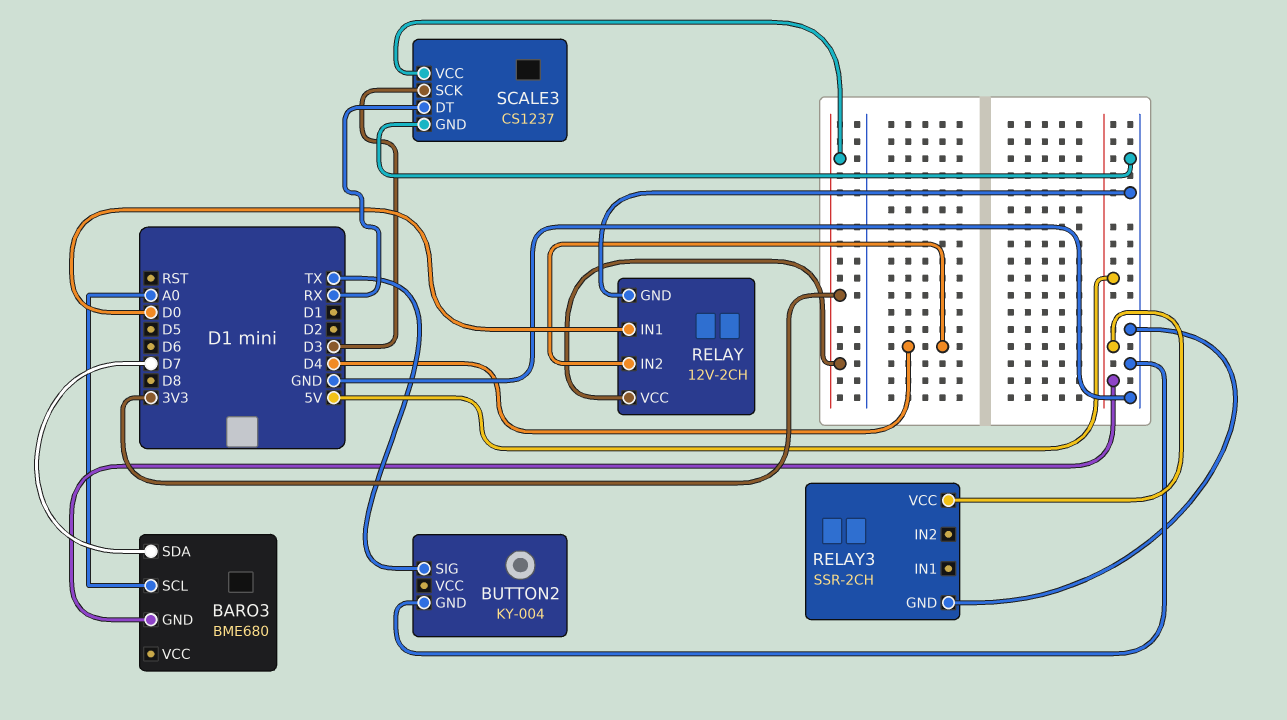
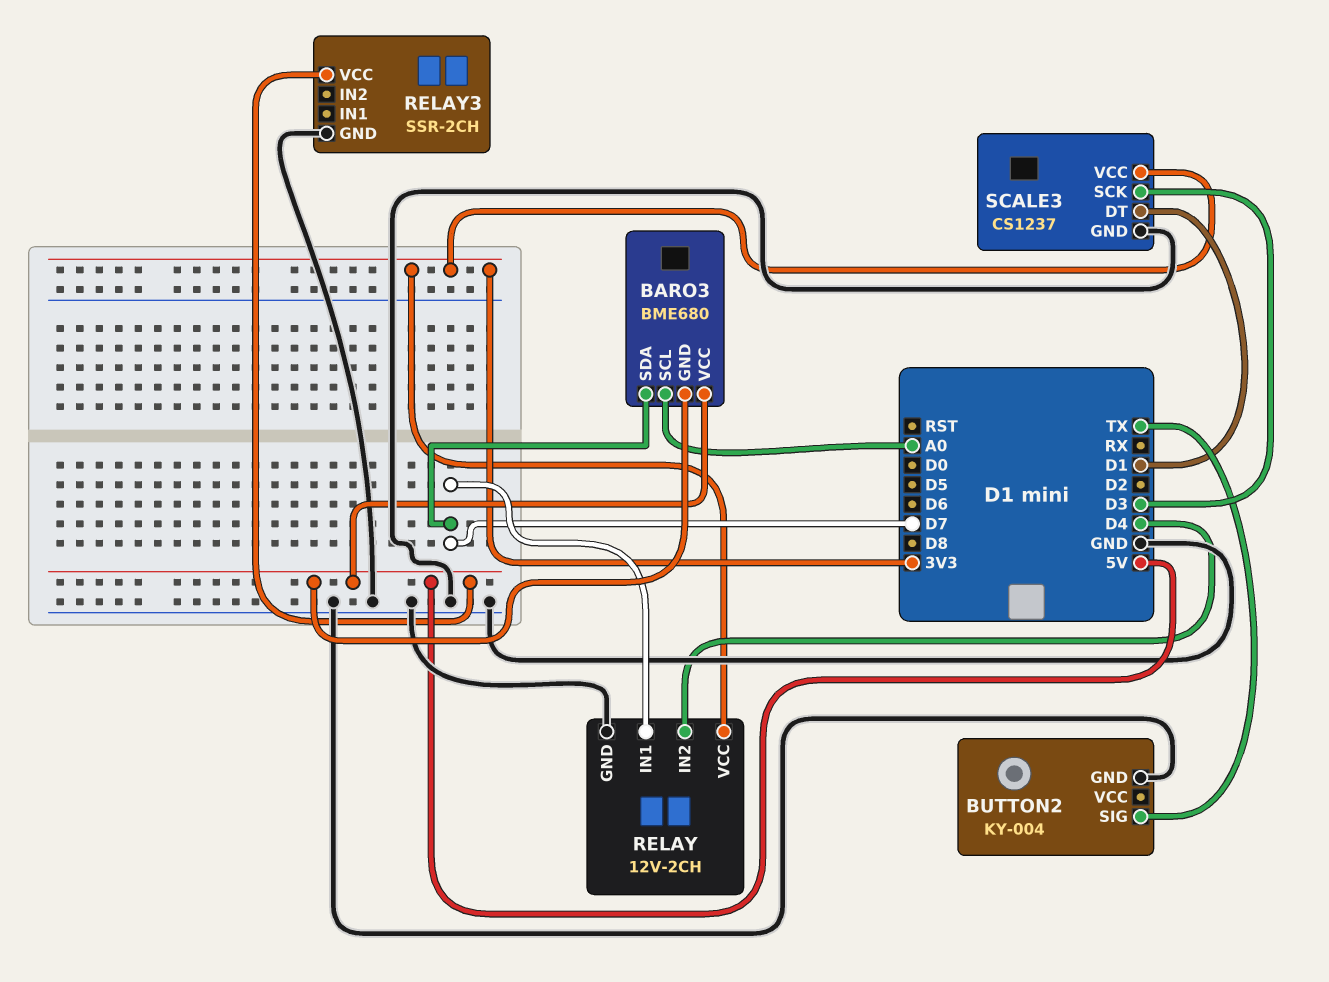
BARO3 pin VCC: none -> 5V
RELAY pin IN1: D0 -> D7
SCALE3 pin DT: RX -> D1

